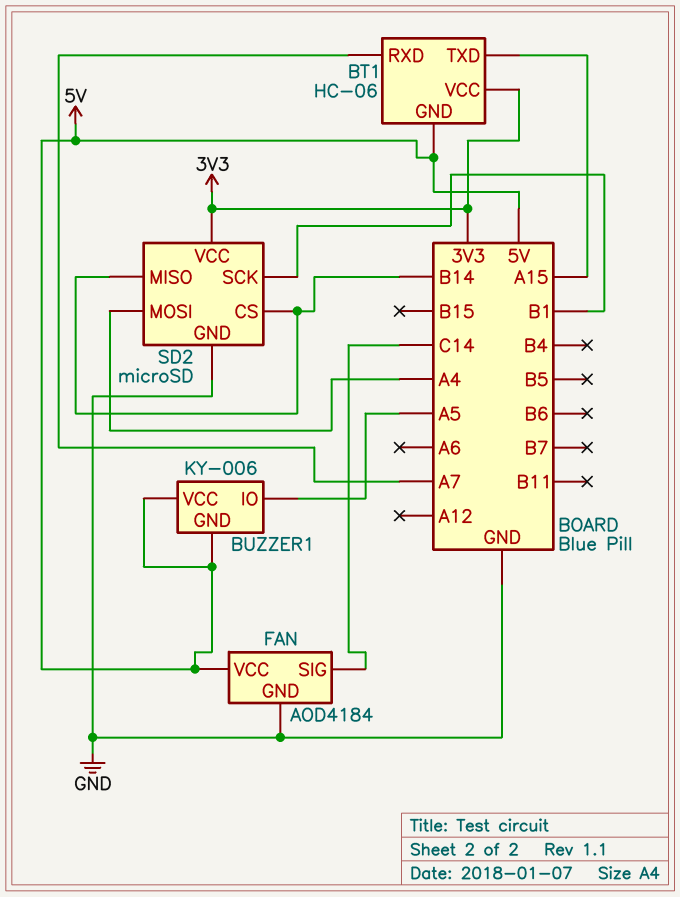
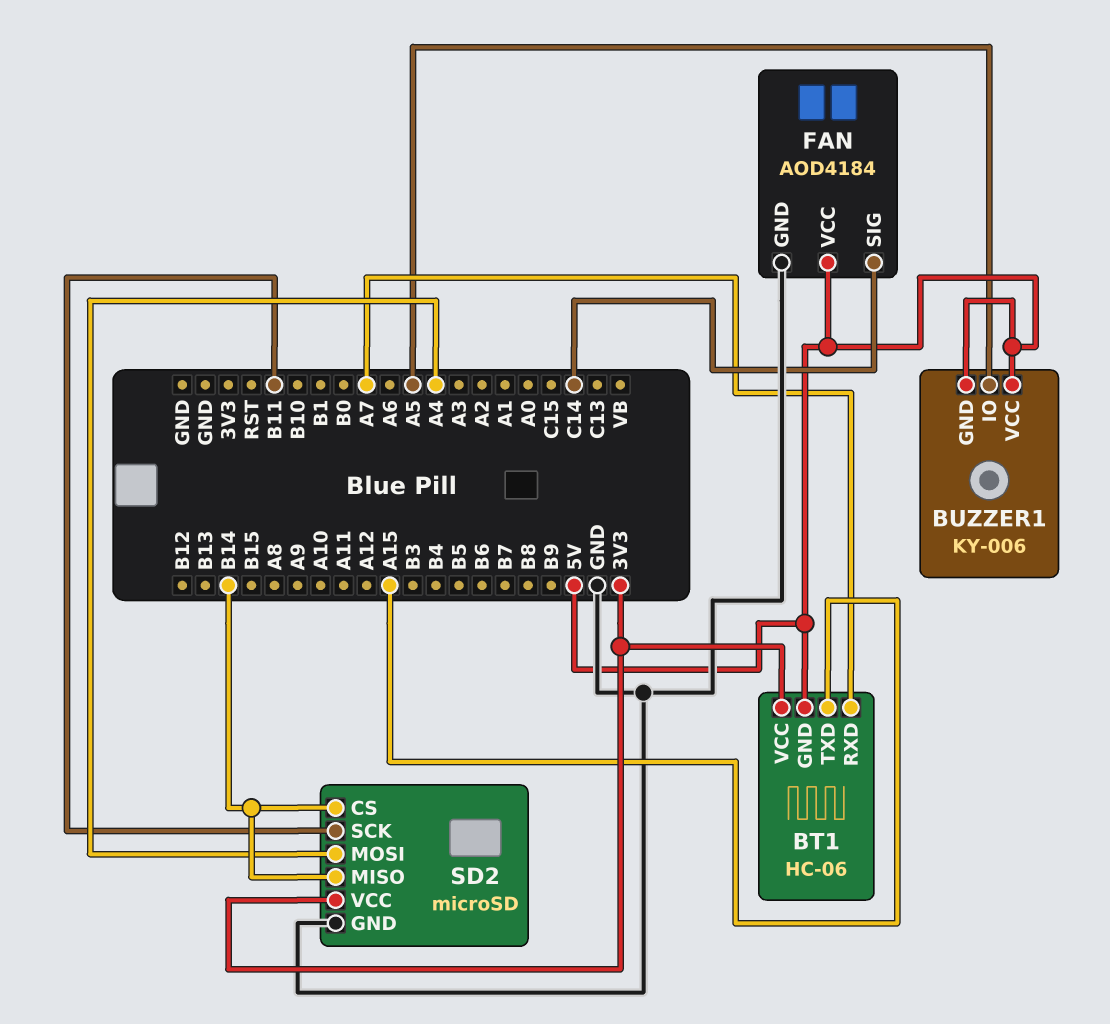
SD2 pin SCK: B1 -> B11

